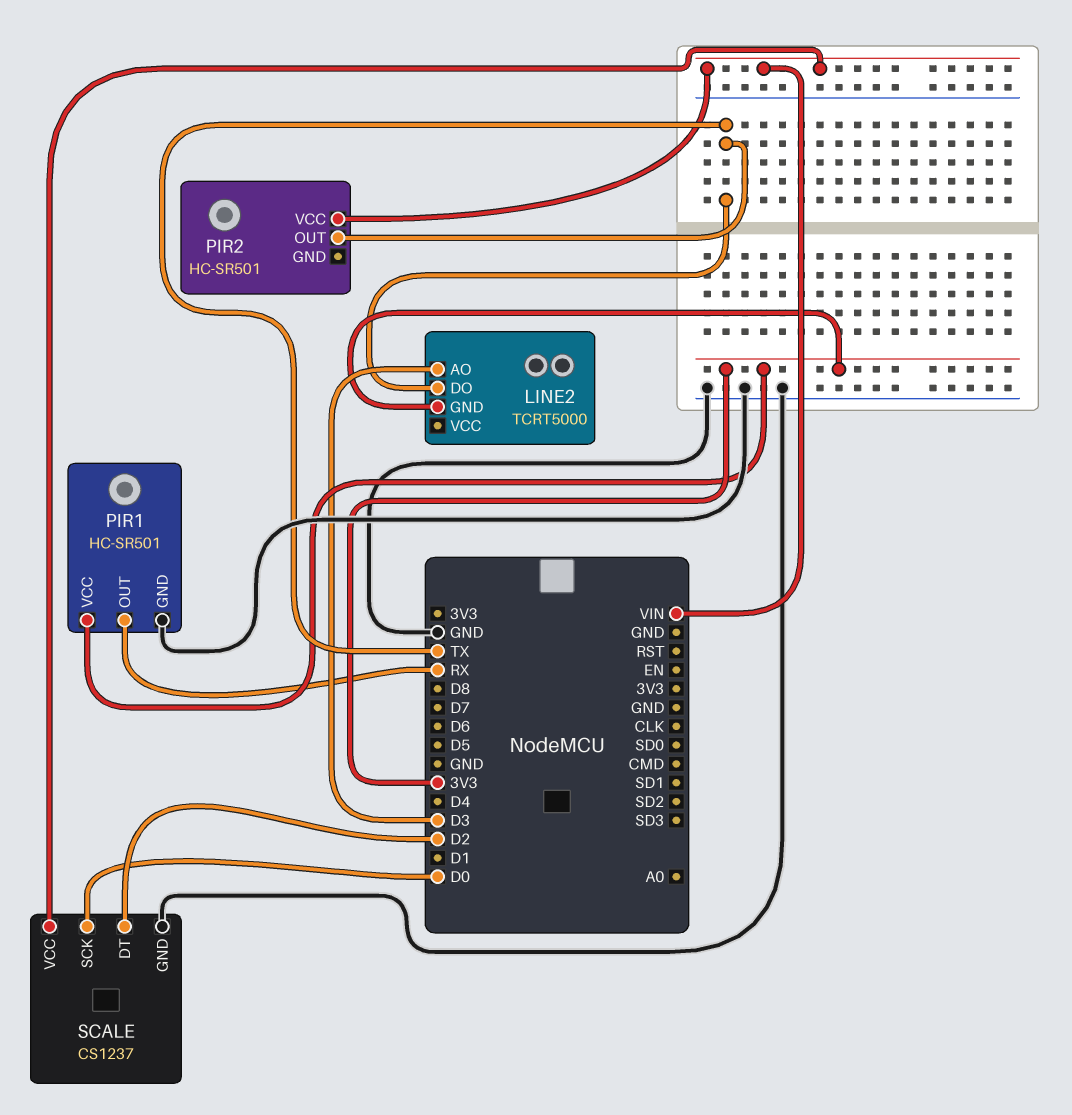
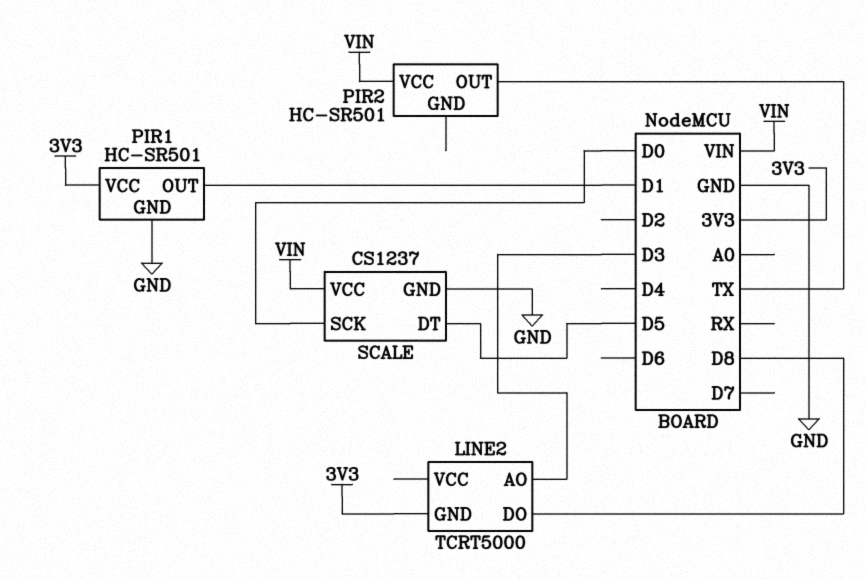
LINE2 pin DO: TX -> D8
PIR1 pin OUT: RX -> D1
SCALE pin DT: D2 -> D5

